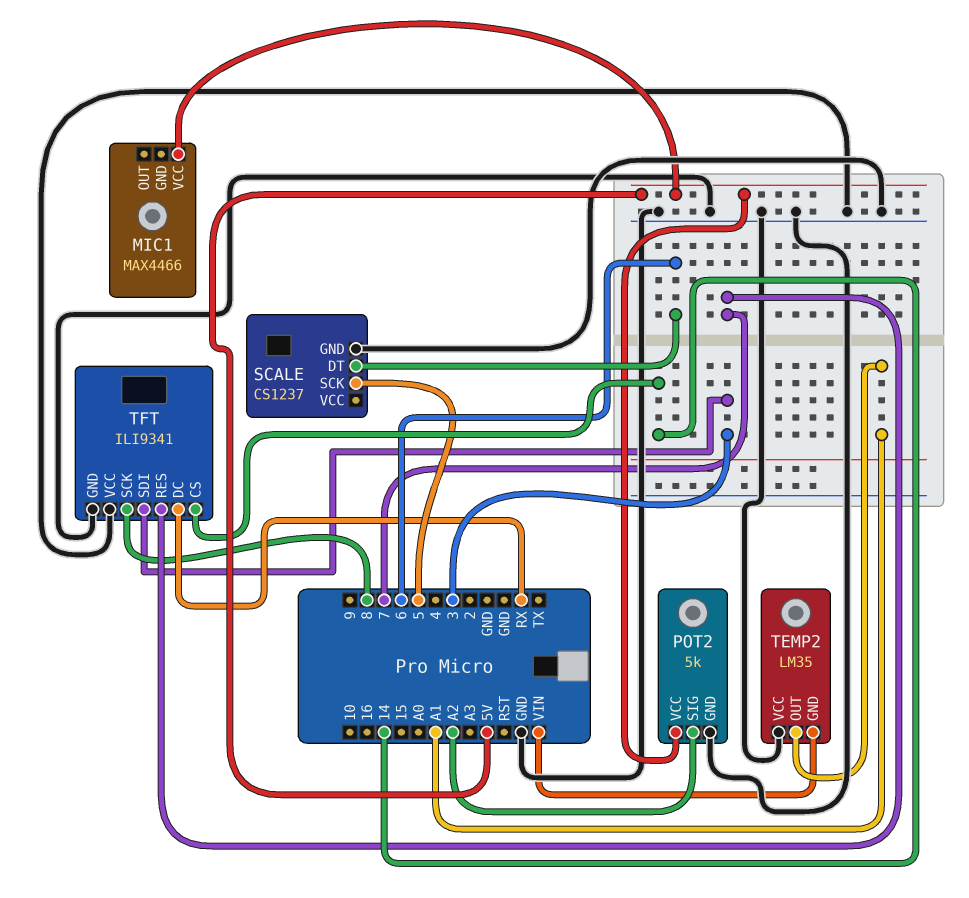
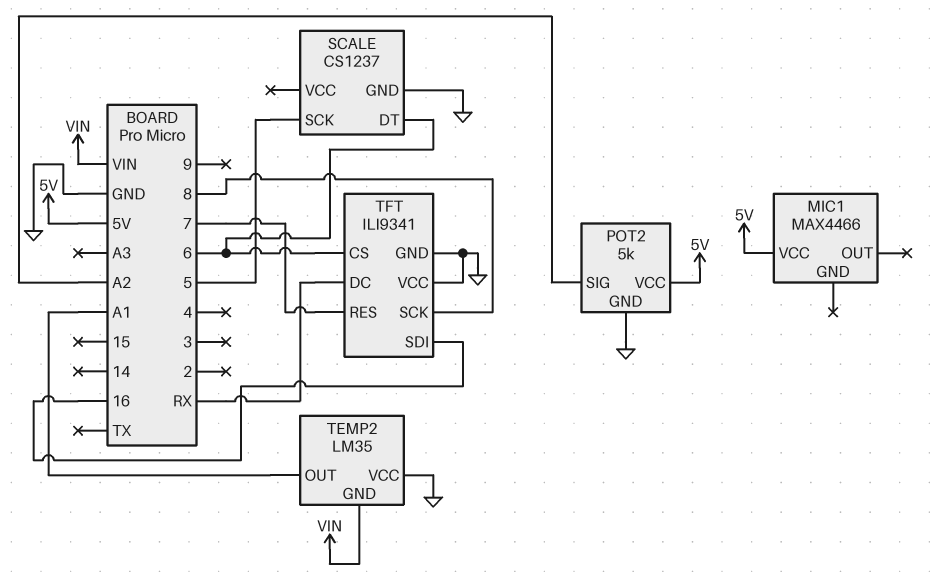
TFT pin CS: 14 -> 6
TFT pin SDI: 3 -> 16

